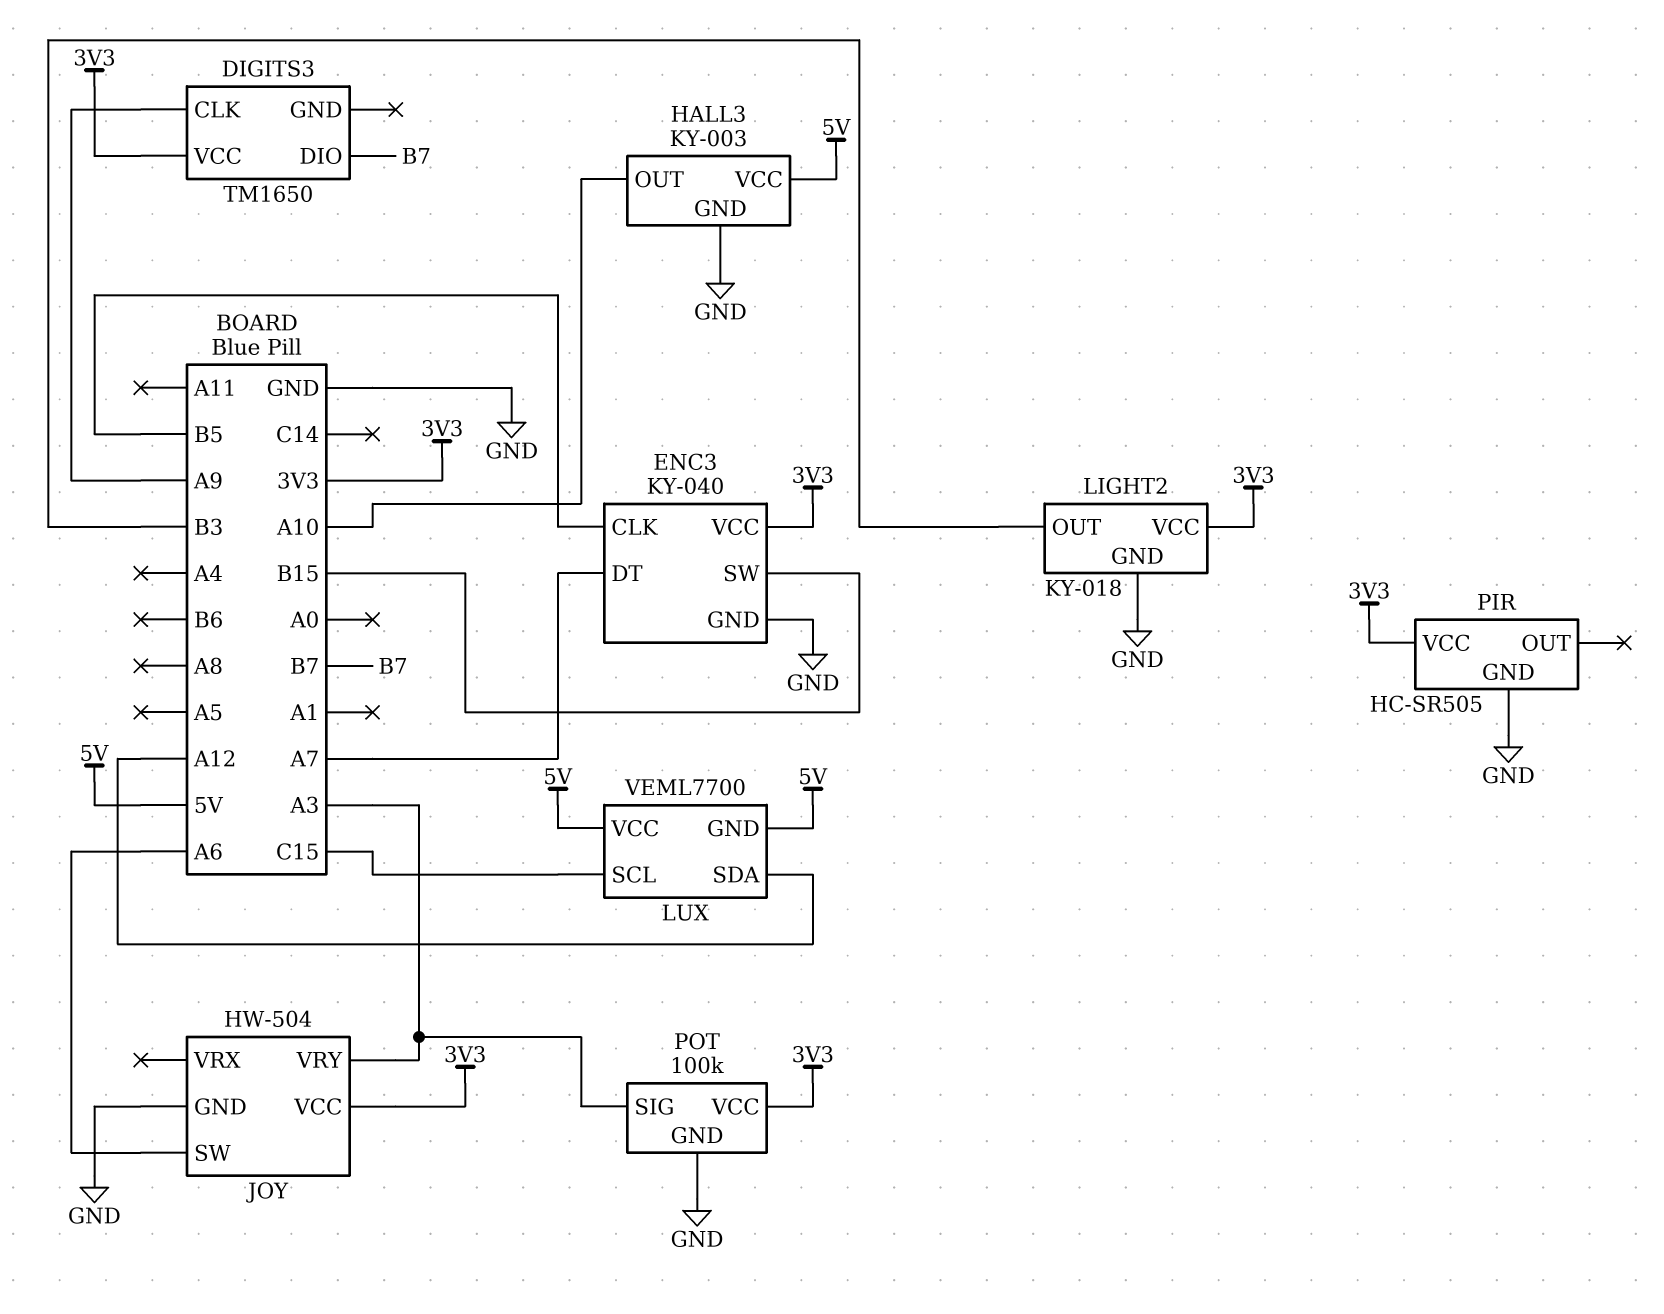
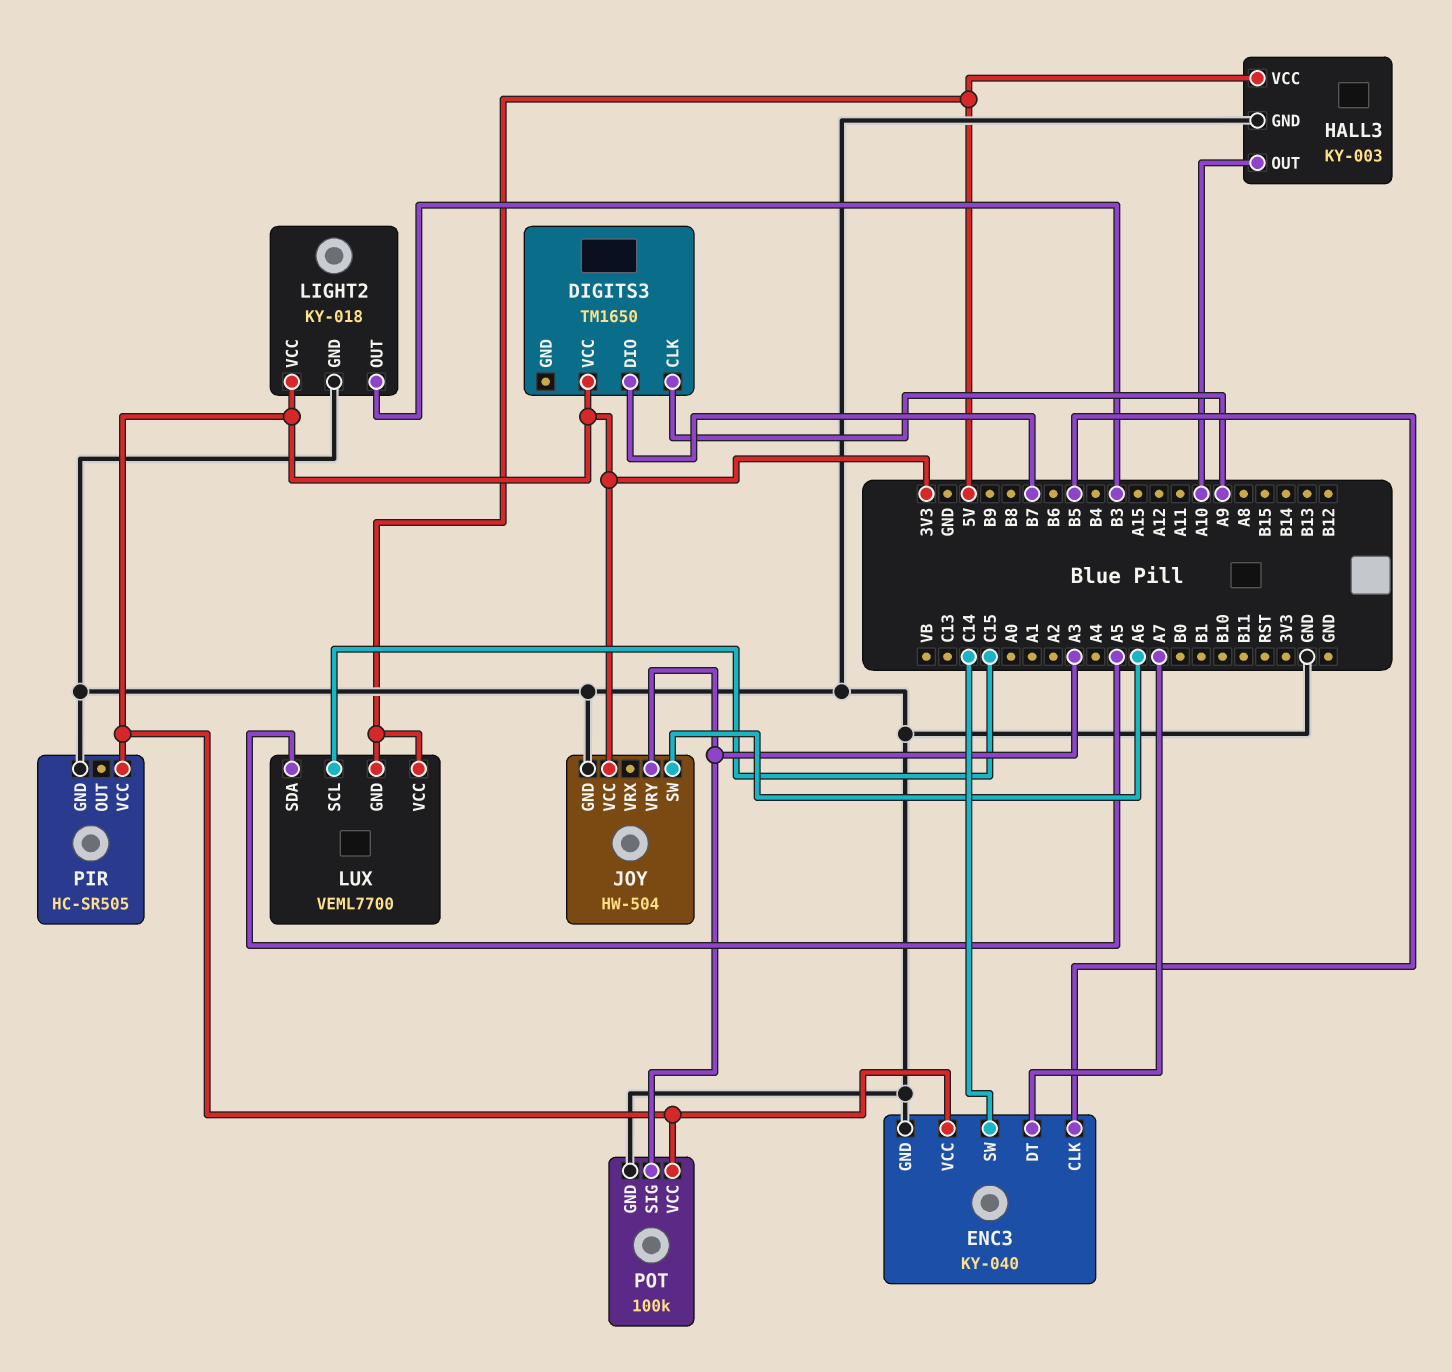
ENC3 pin SW: B15 -> C14
LUX pin SDA: A12 -> A5

